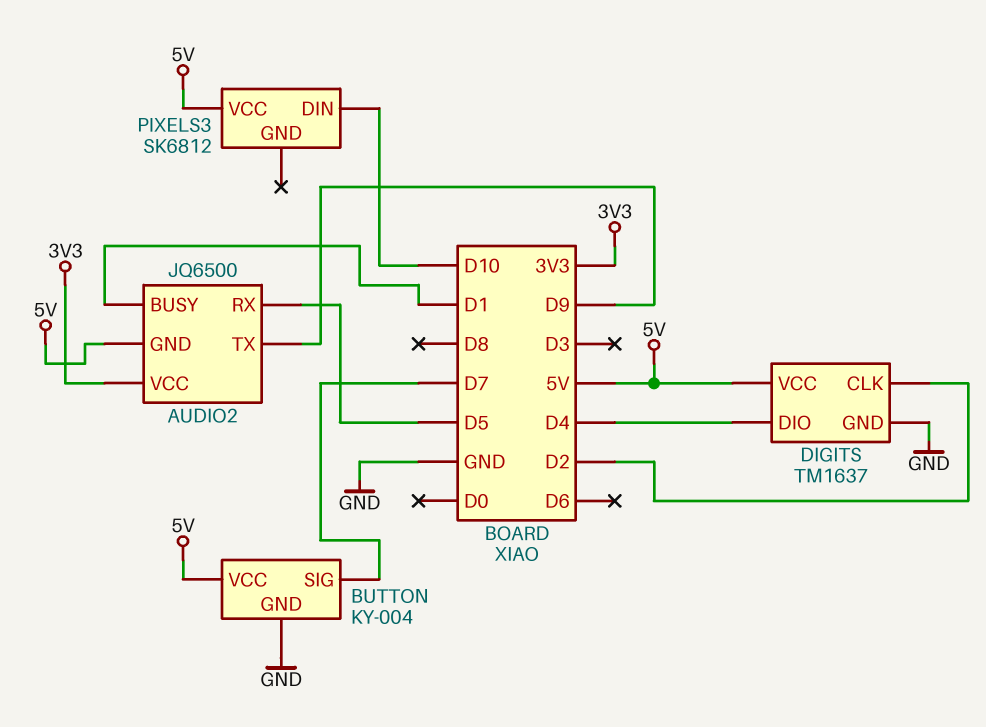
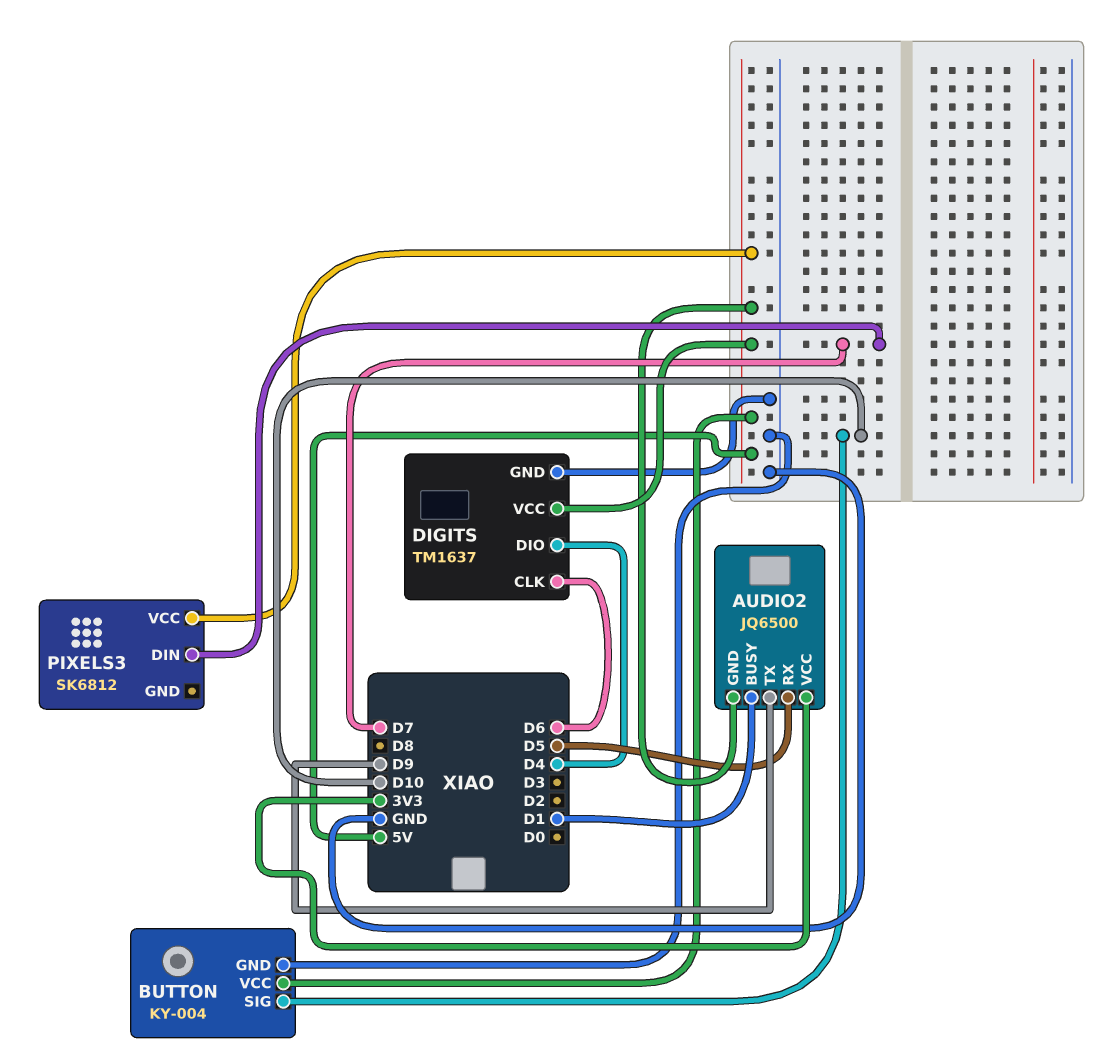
BUTTON pin SIG: D7 -> D10
DIGITS pin CLK: D2 -> D6
PIXELS3 pin DIN: D10 -> D7

